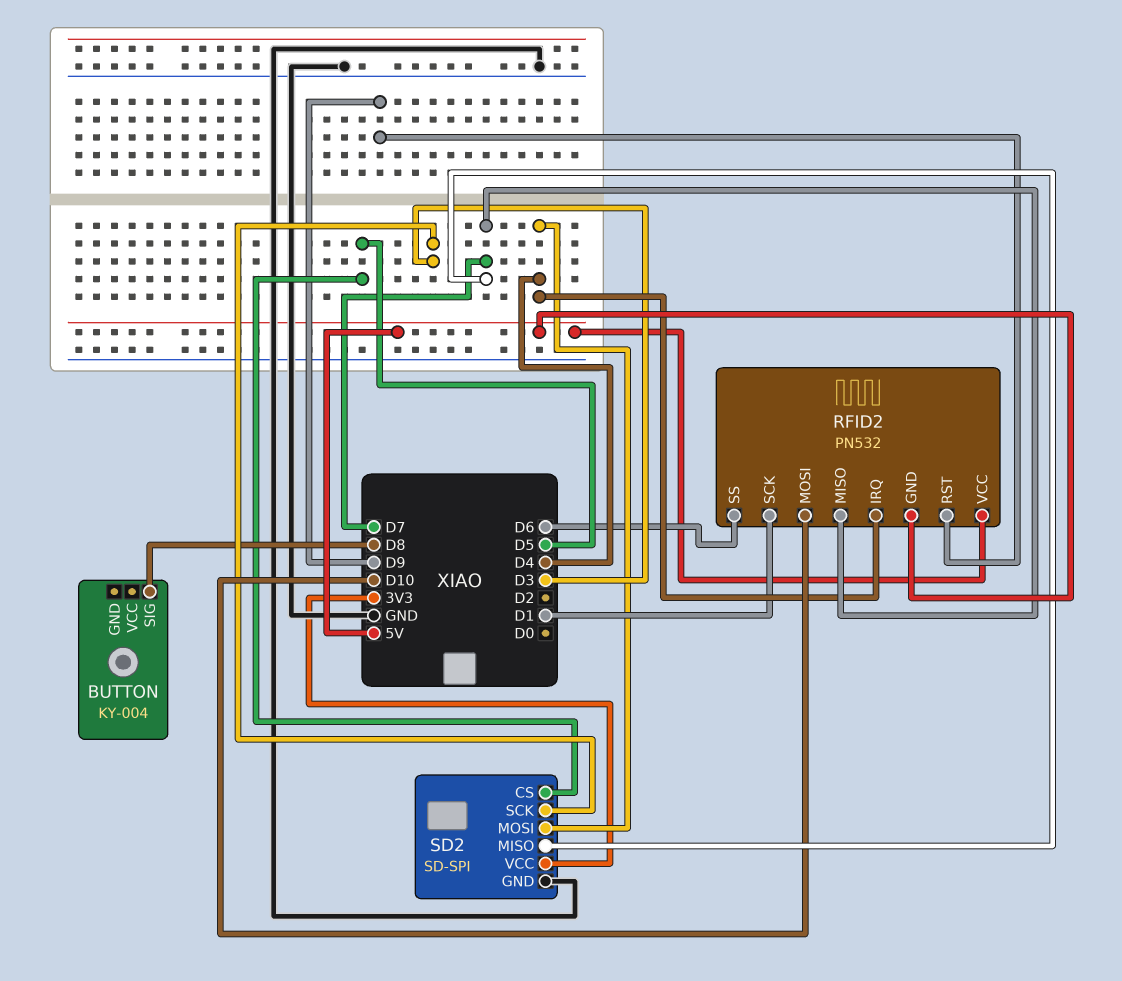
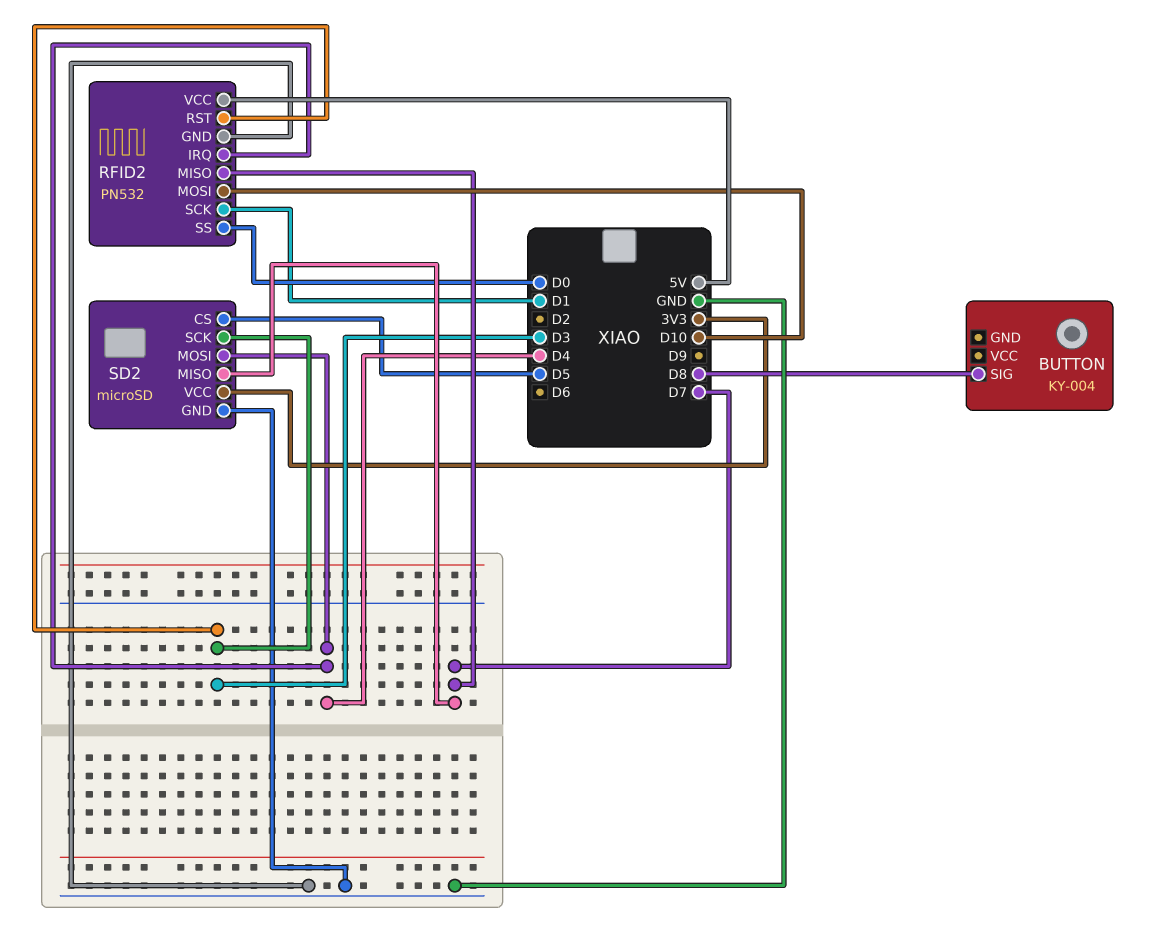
RFID2 pin GND: 5V -> GND
RFID2 pin RST: D9 -> D3
RFID2 pin SS: D6 -> D0
SD2: SD-SPI -> microSD

